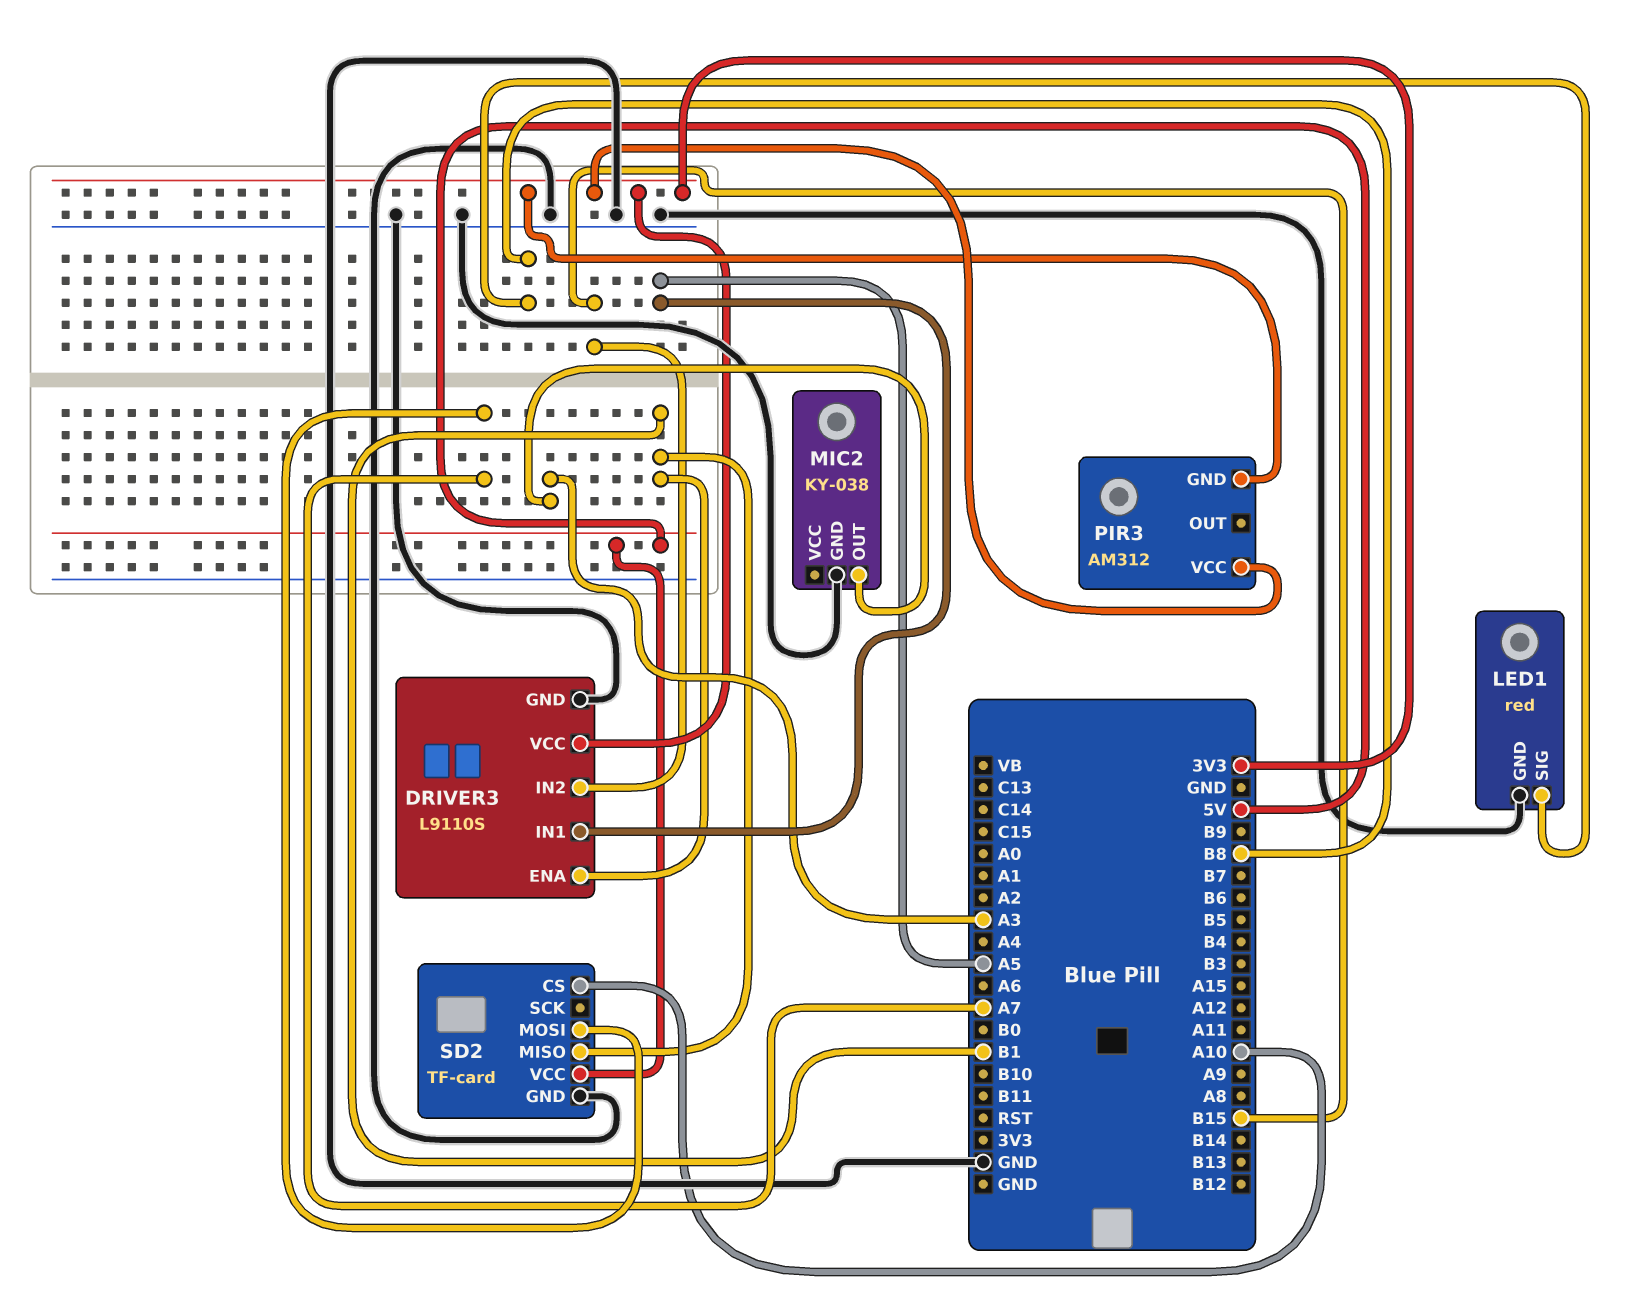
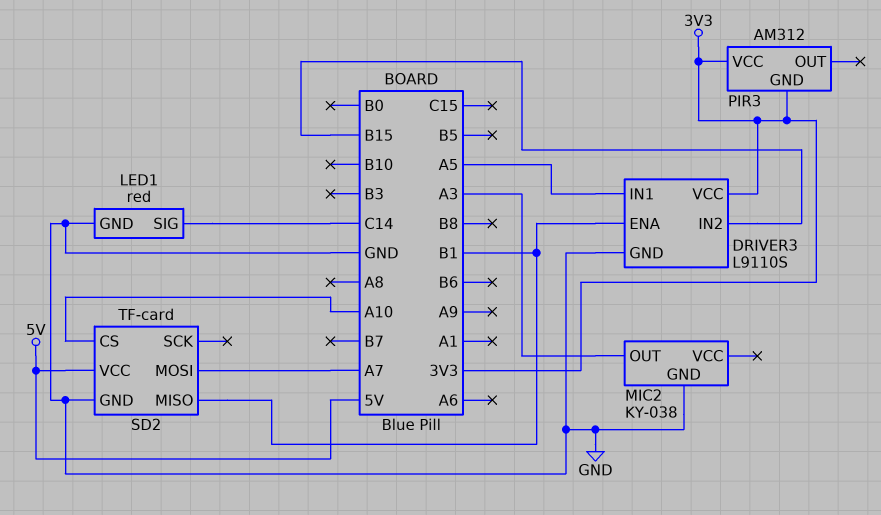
LED1 pin SIG: B8 -> C14

